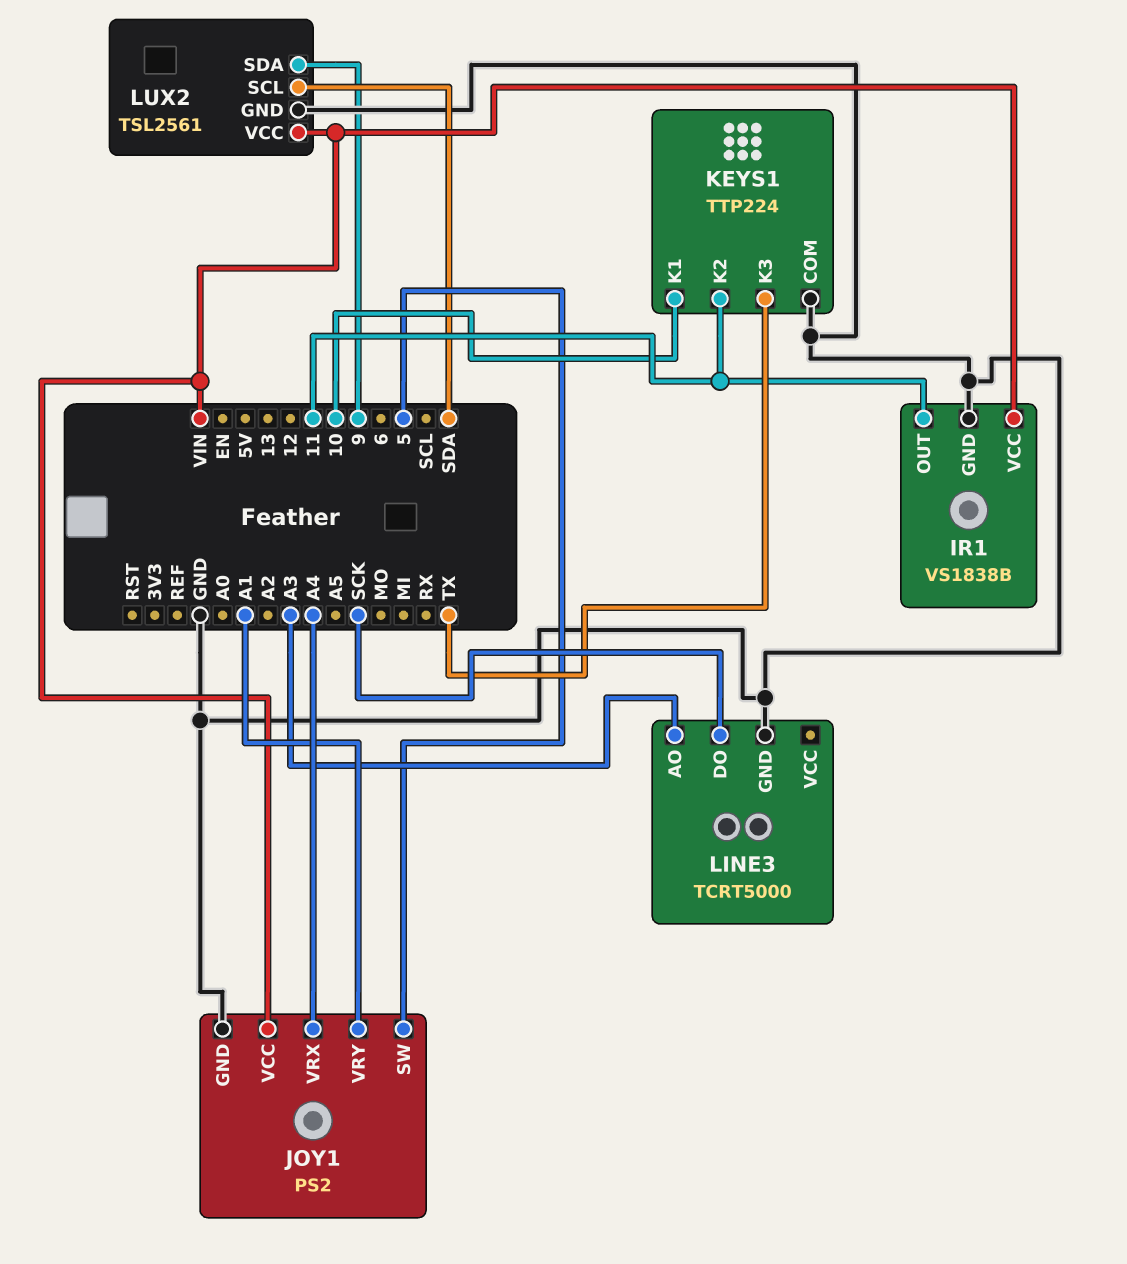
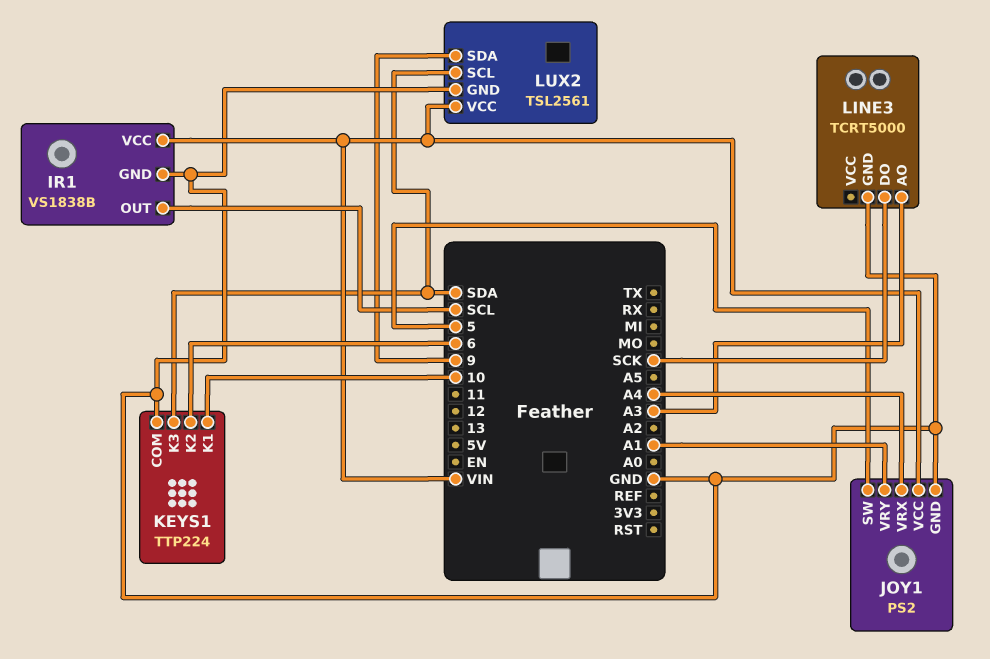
IR1 pin OUT: 11 -> SCL
KEYS1 pin K2: 11 -> 6
KEYS1 pin K3: TX -> SDA

